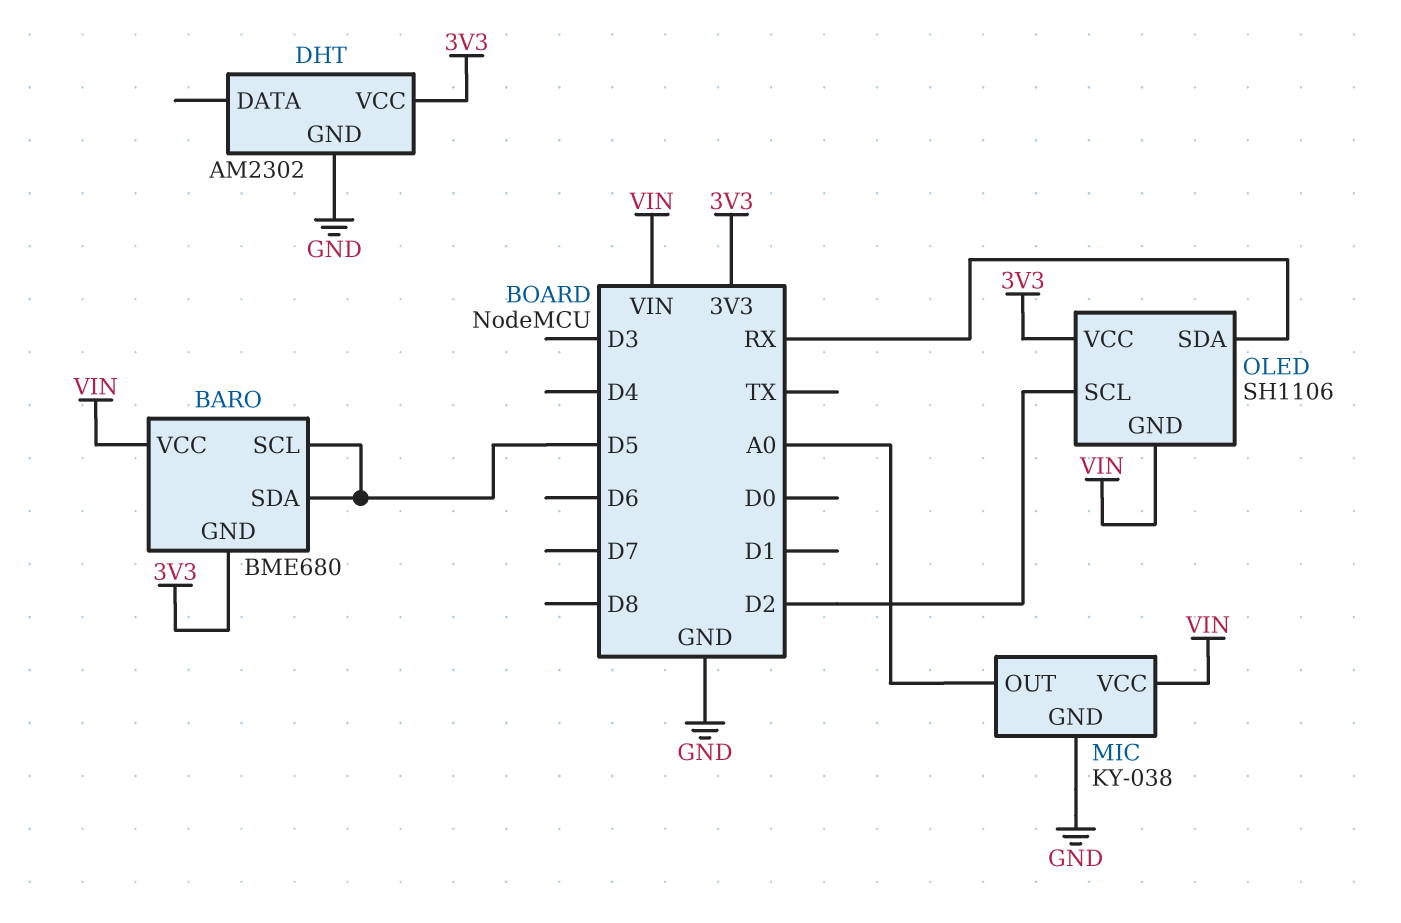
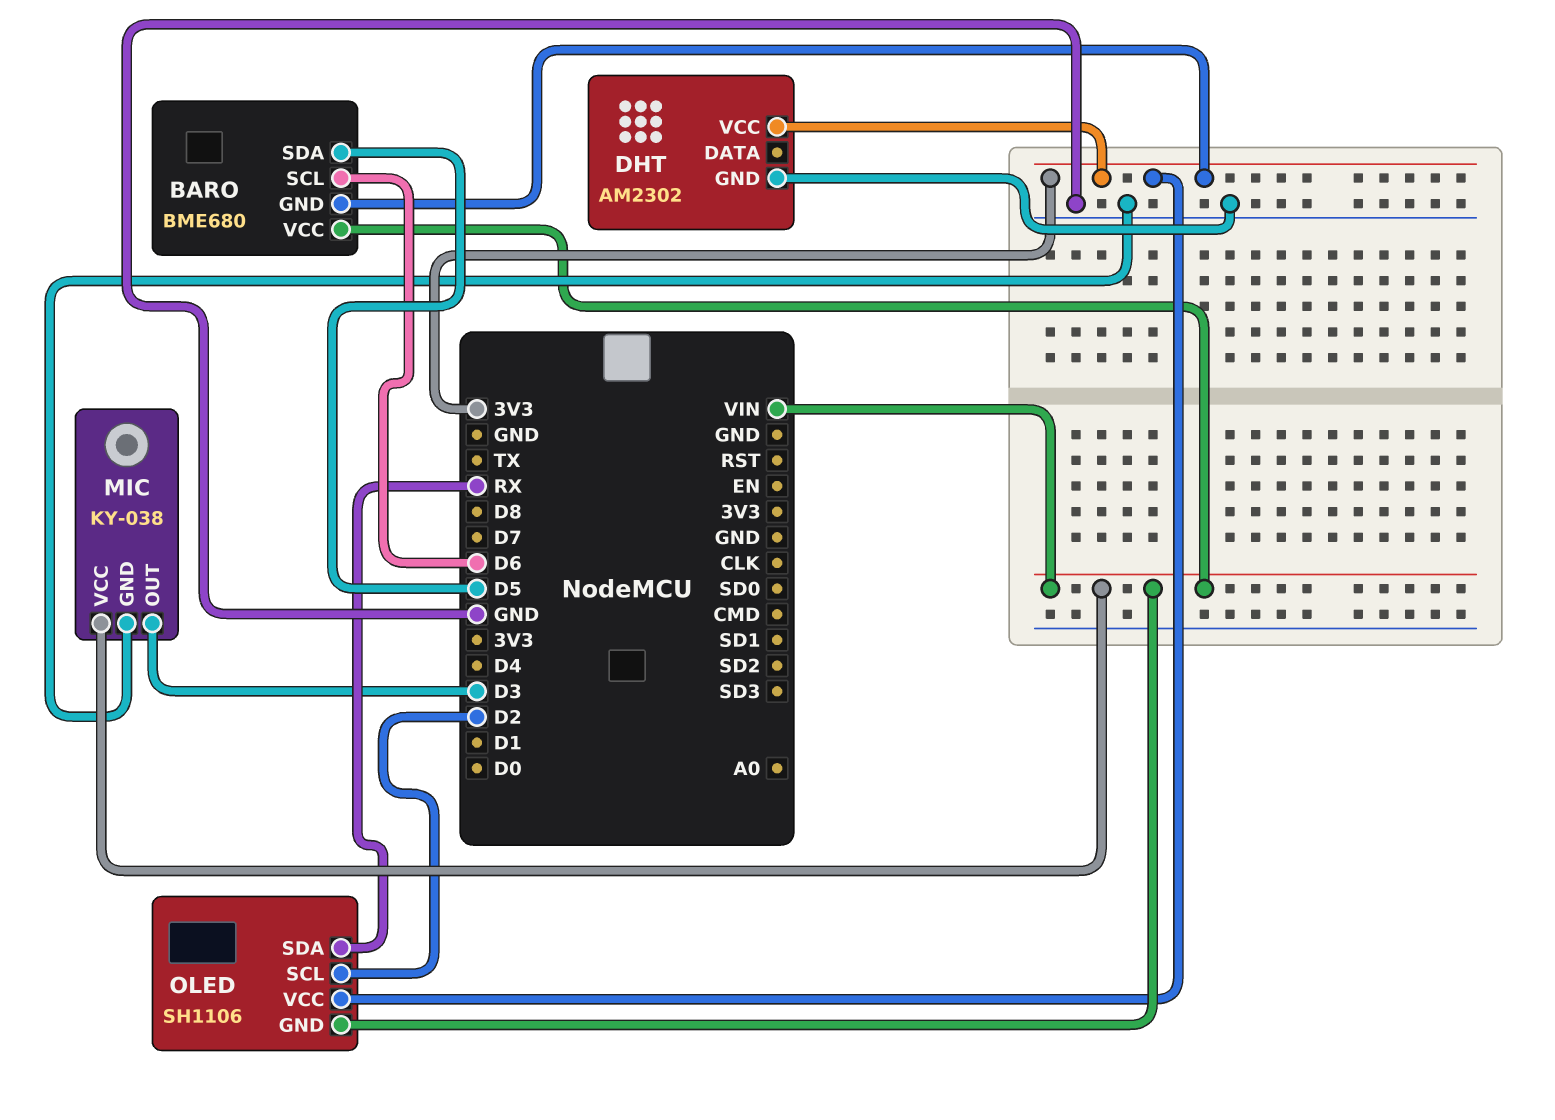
BARO pin SCL: D5 -> D6
MIC pin OUT: A0 -> D3

